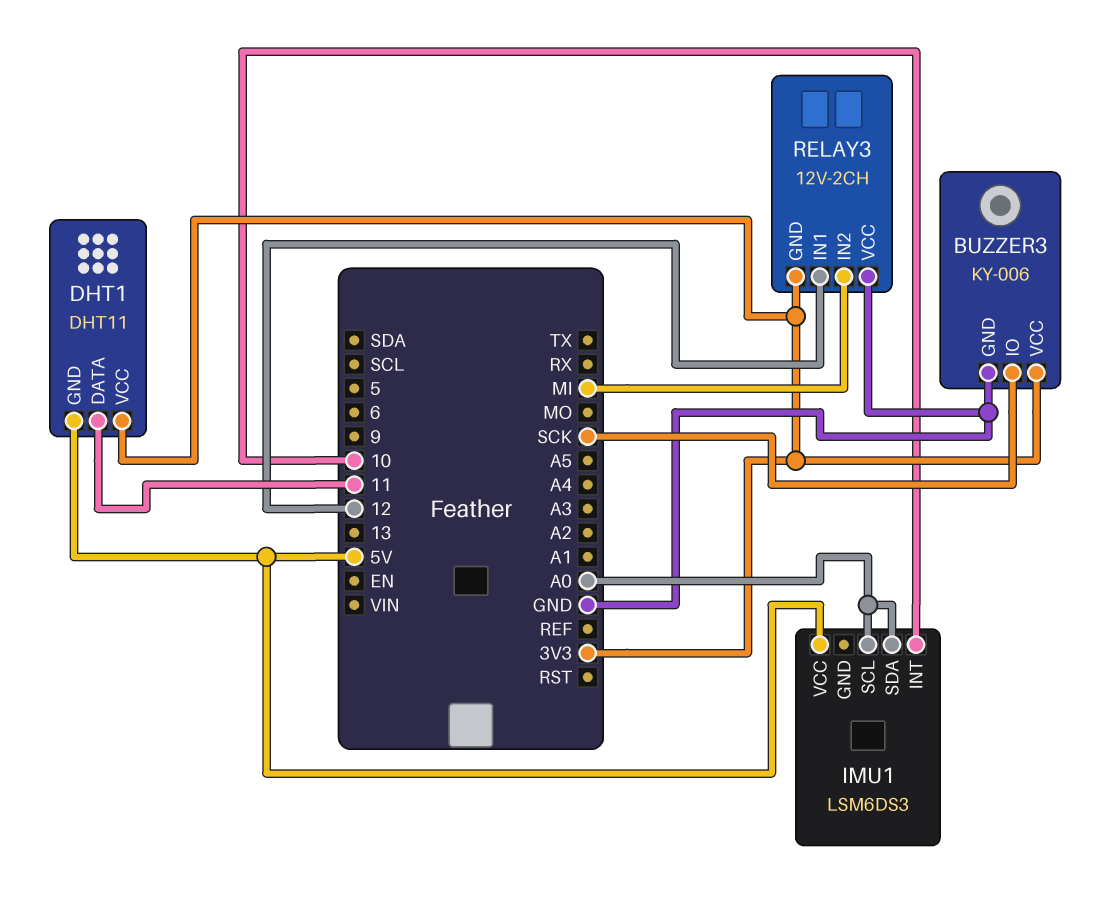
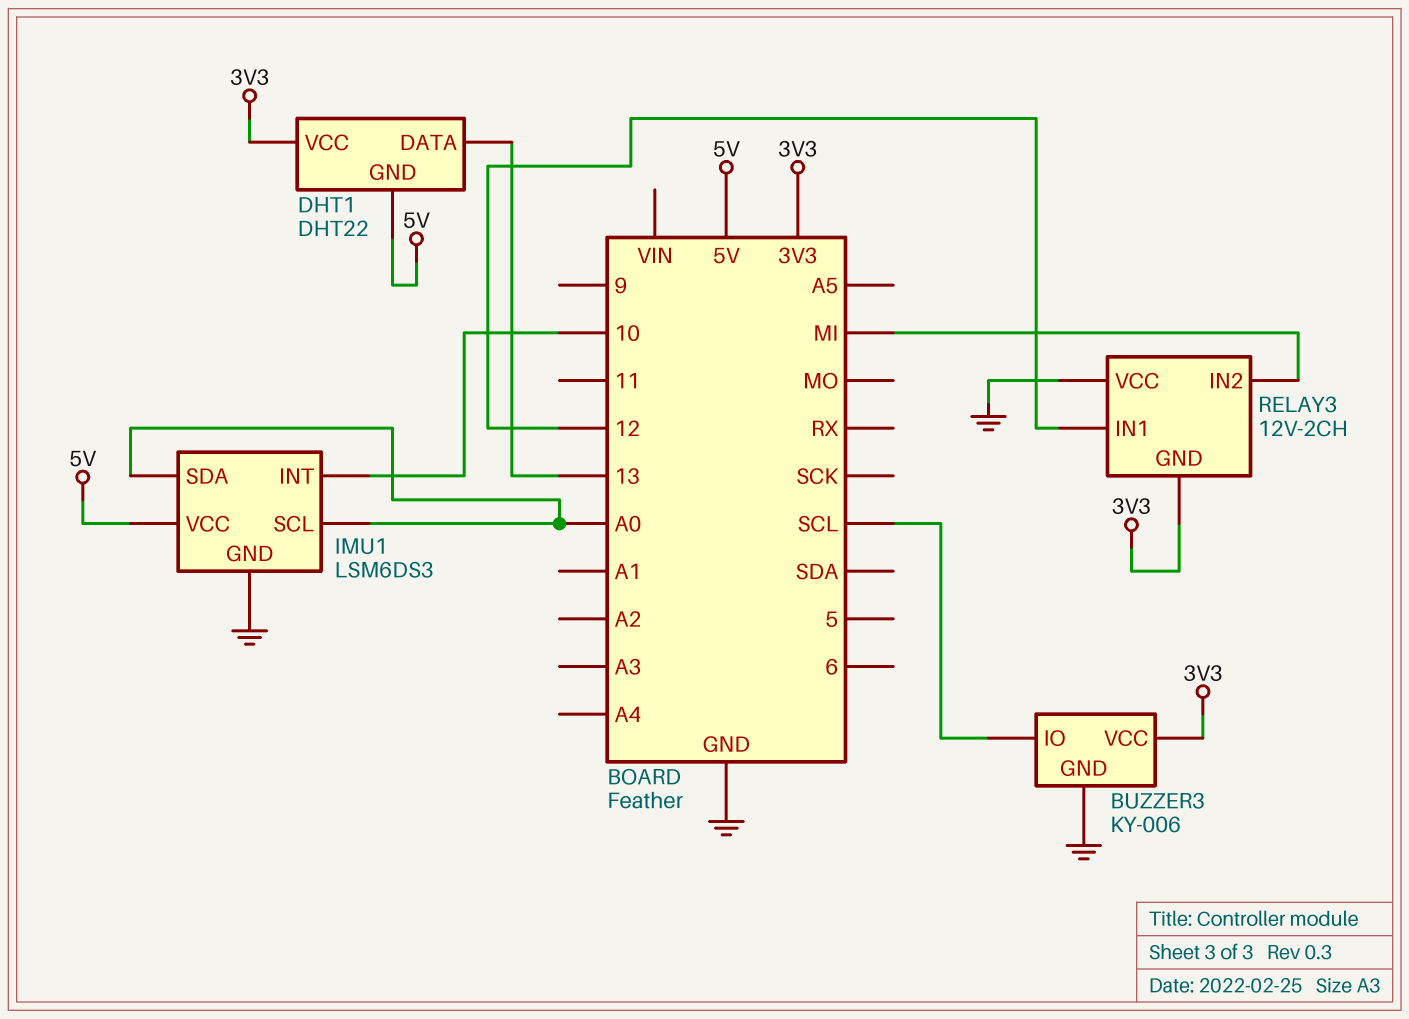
BUZZER3 pin IO: SCK -> SCL
DHT1: DHT11 -> DHT22
DHT1 pin DATA: 11 -> 13
IMU1 pin GND: none -> GND

